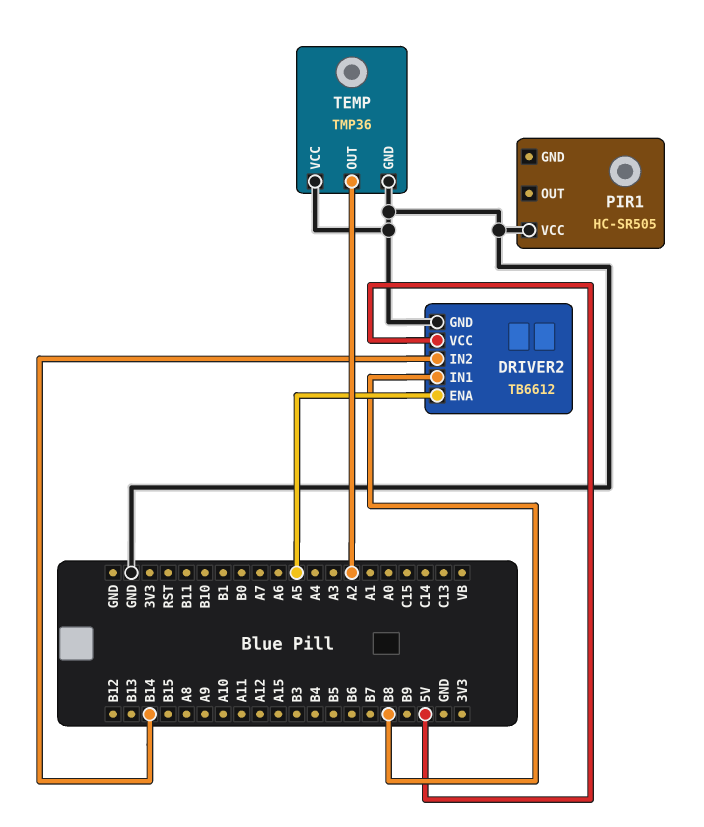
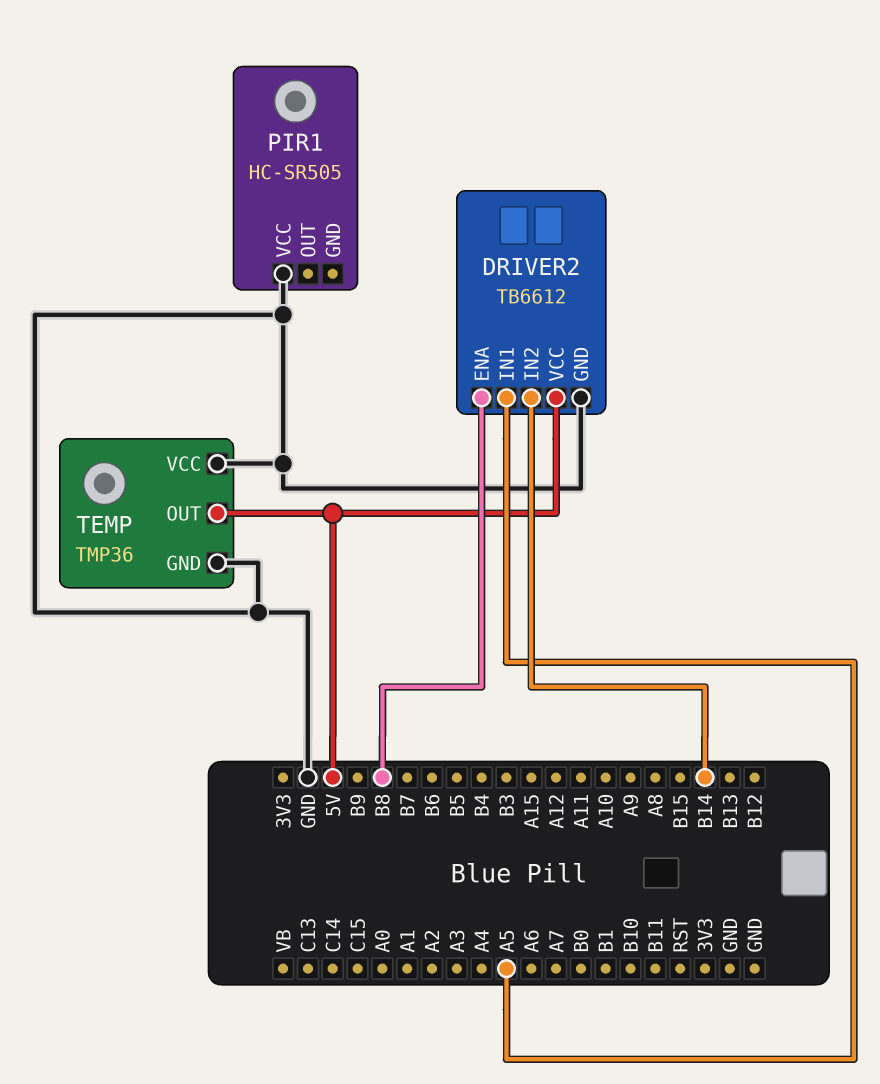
DRIVER2 pin ENA: A5 -> B8
DRIVER2 pin IN1: B8 -> A5
TEMP pin OUT: A2 -> 5V

